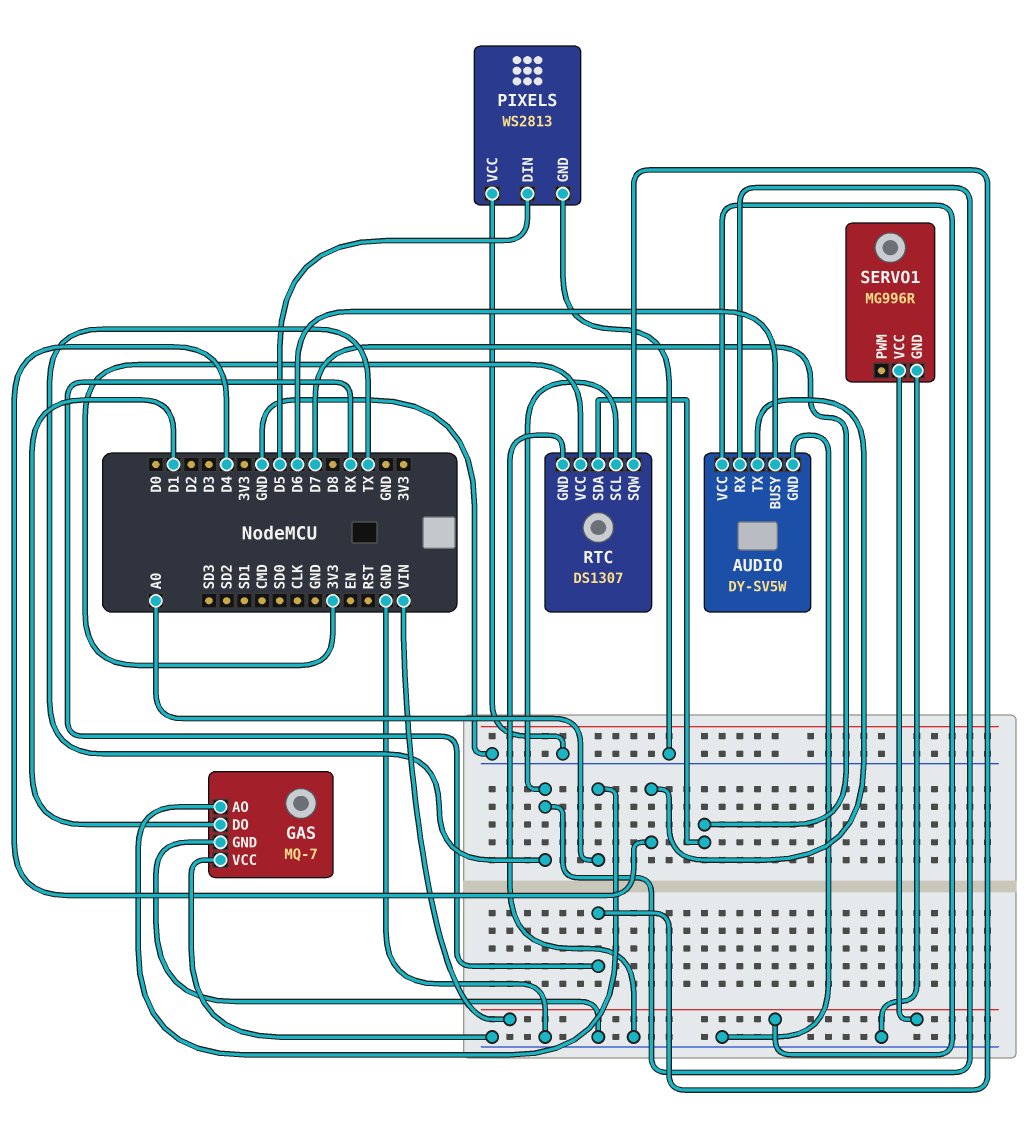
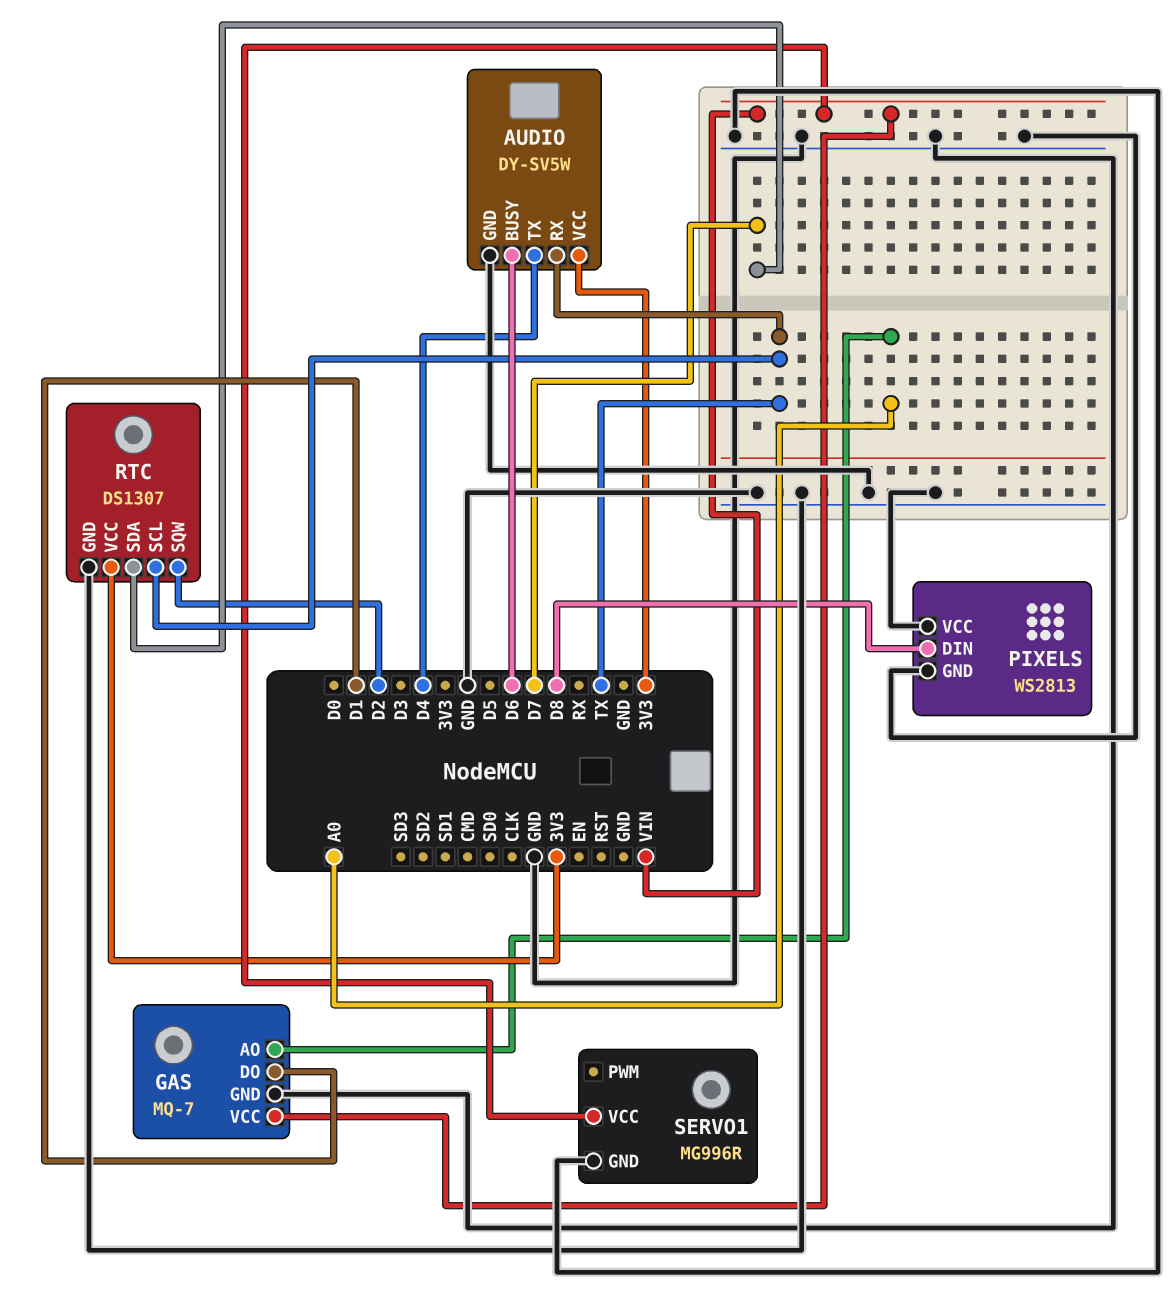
AUDIO pin VCC: VIN -> 3V3
GAS pin VCC: GND -> VIN
PIXELS pin DIN: D5 -> D8
RTC pin SQW: RX -> D2

